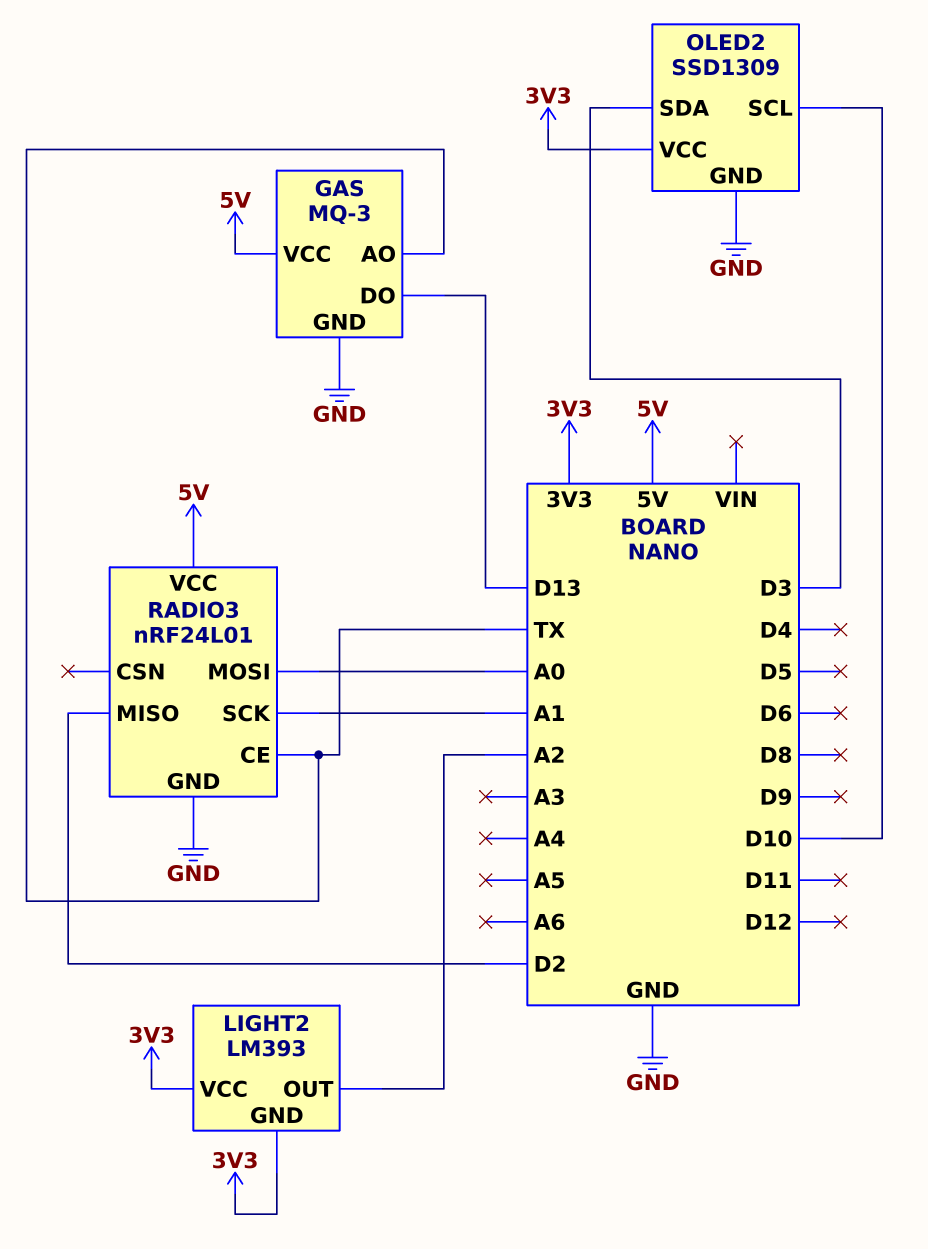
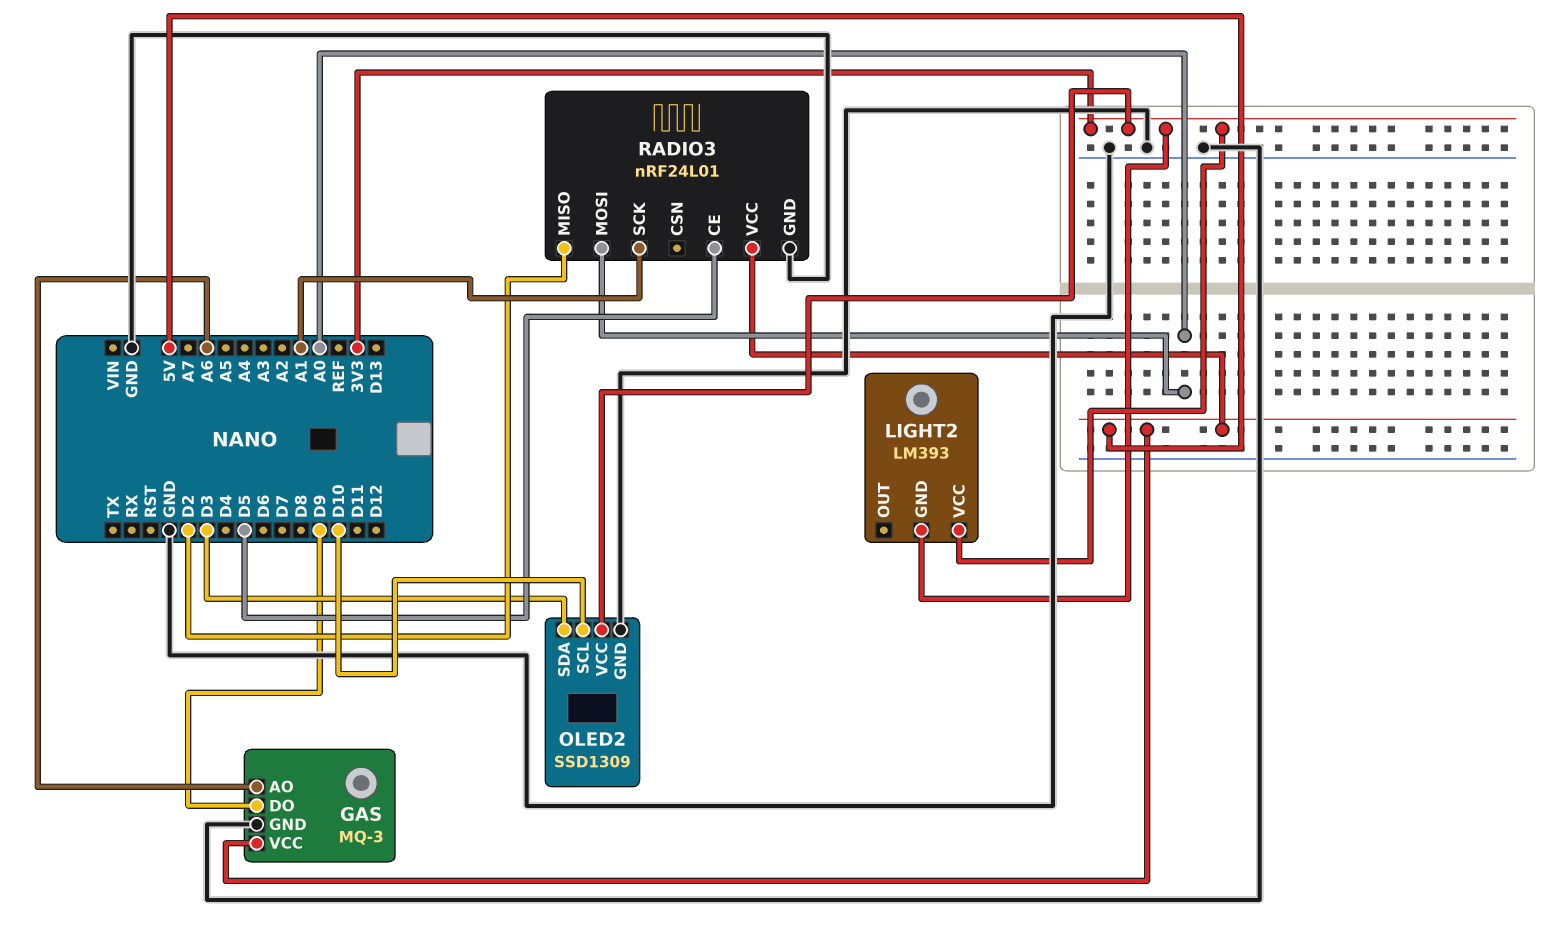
GAS pin AO: TX -> A6
GAS pin DO: D13 -> D9
LIGHT2 pin OUT: A2 -> none
RADIO3 pin CE: TX -> D5

